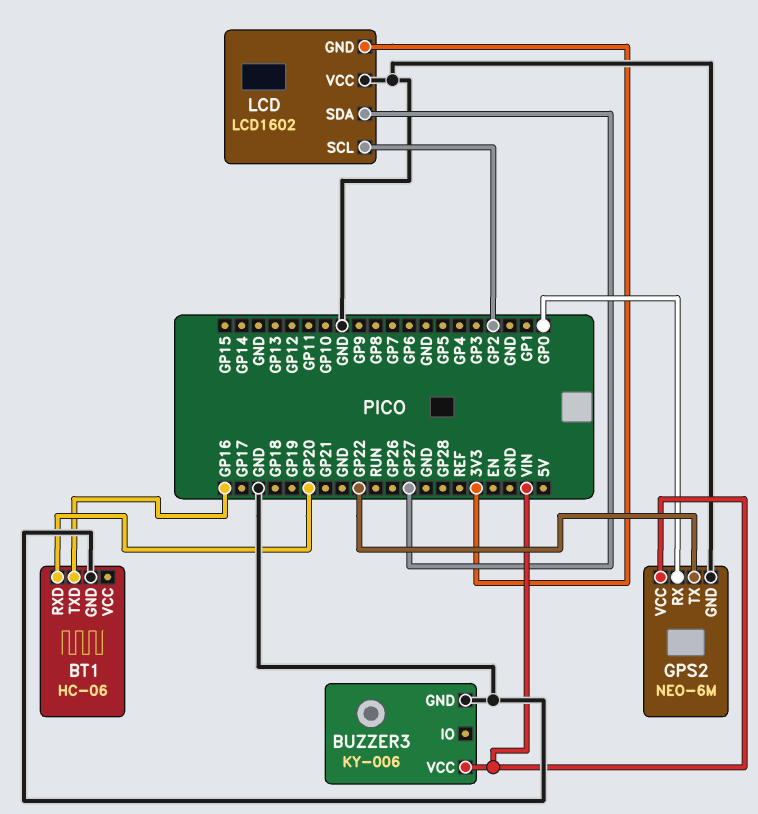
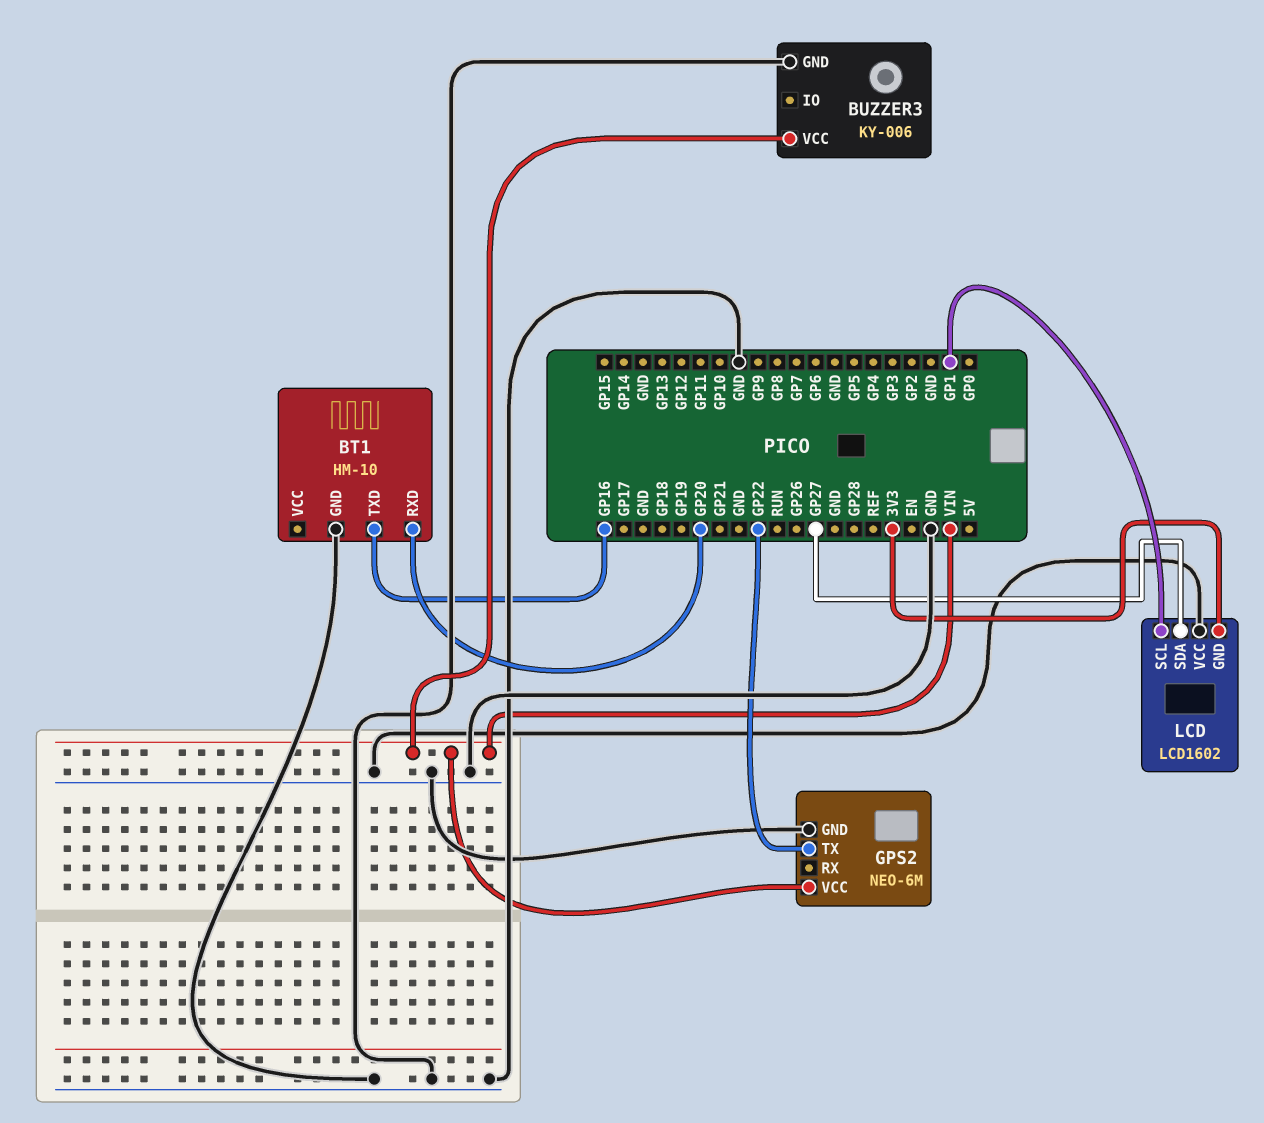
BT1: HC-06 -> HM-10
GPS2 pin RX: GP0 -> none
LCD pin SCL: GP2 -> GP1

